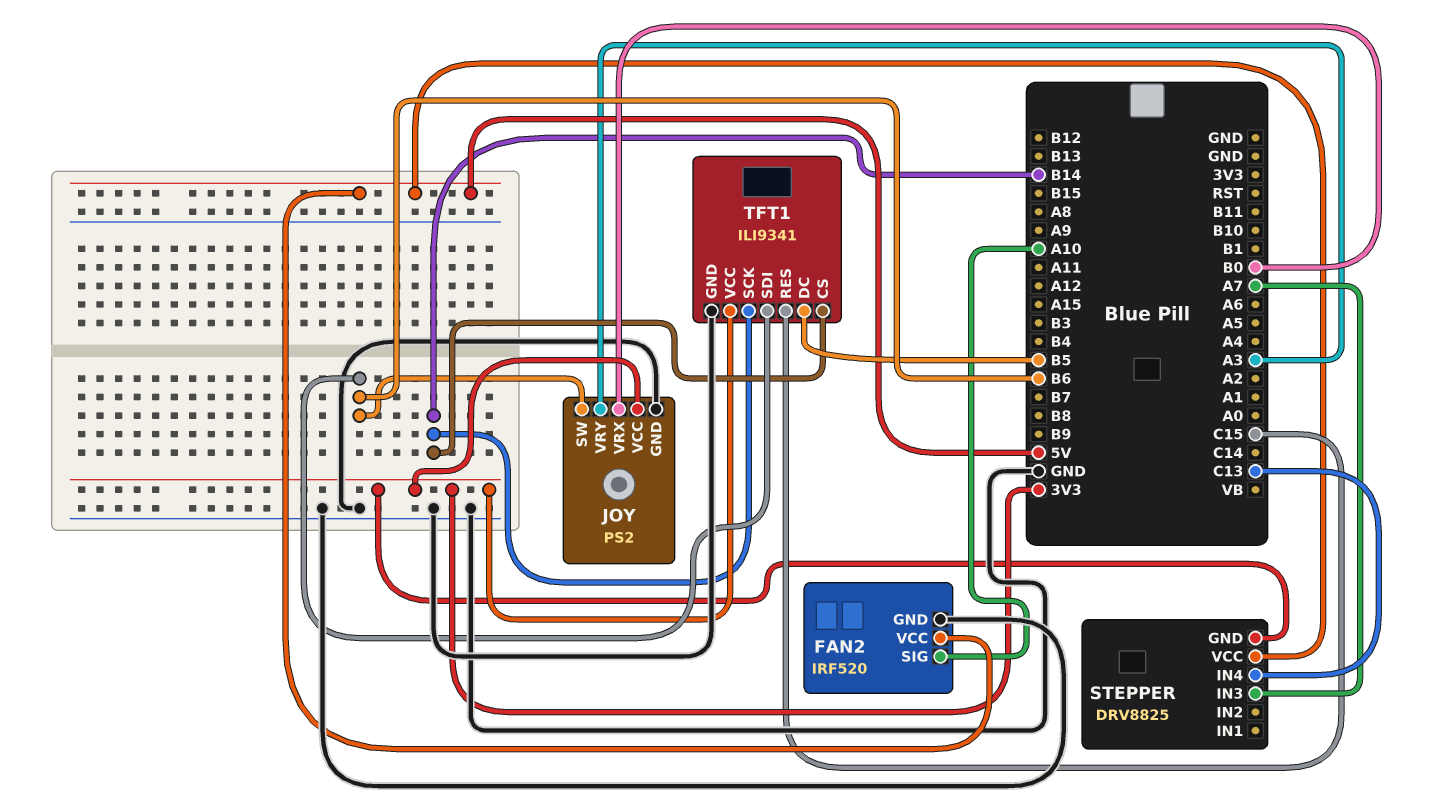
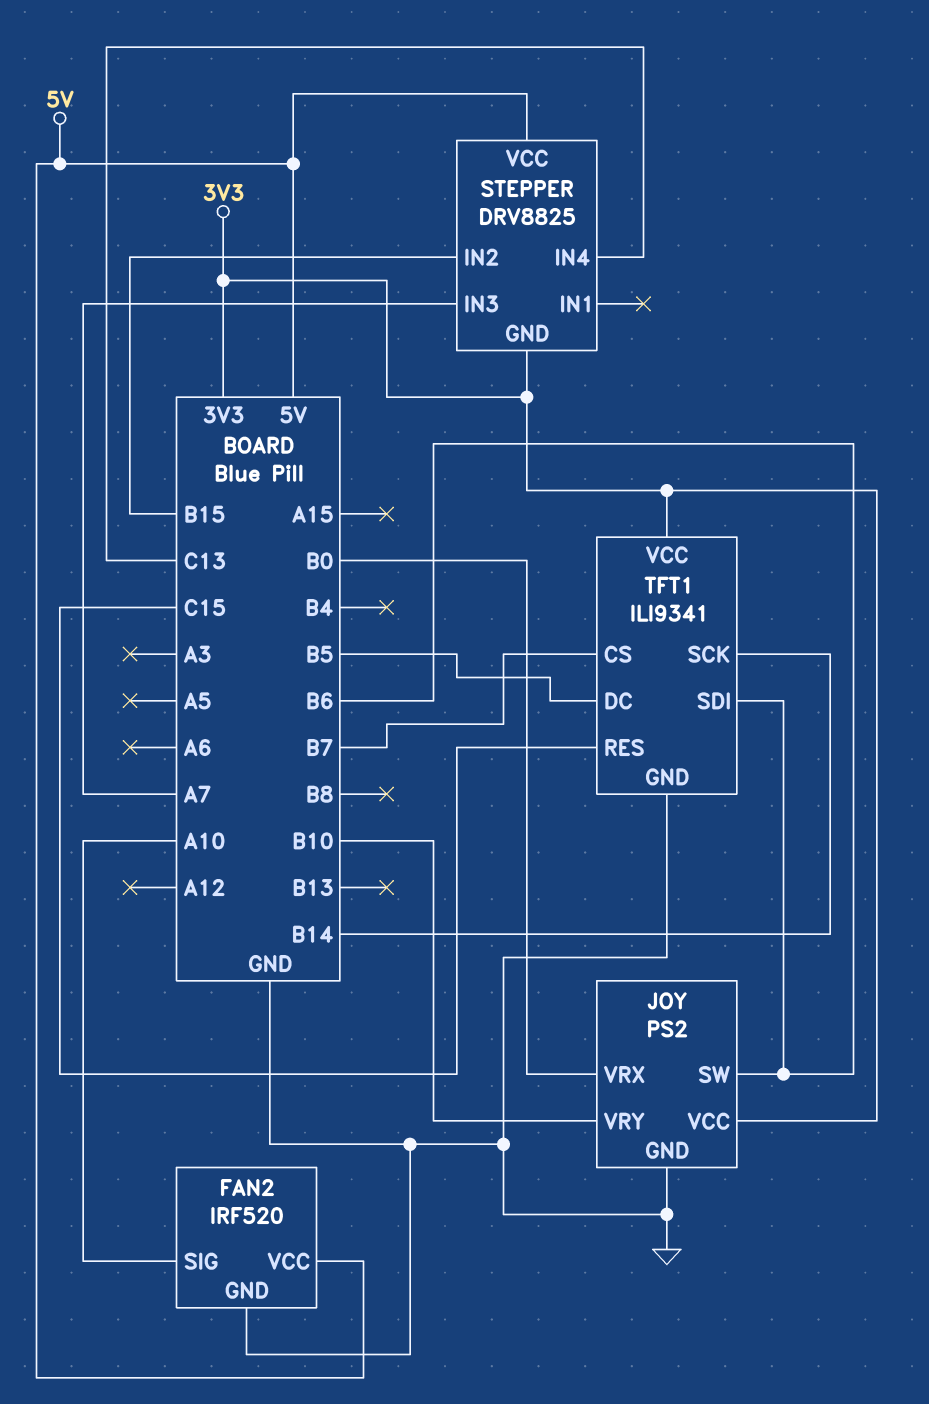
JOY pin VRY: A3 -> B10
STEPPER pin IN2: none -> B15
TFT1 pin CS: B14 -> B7

